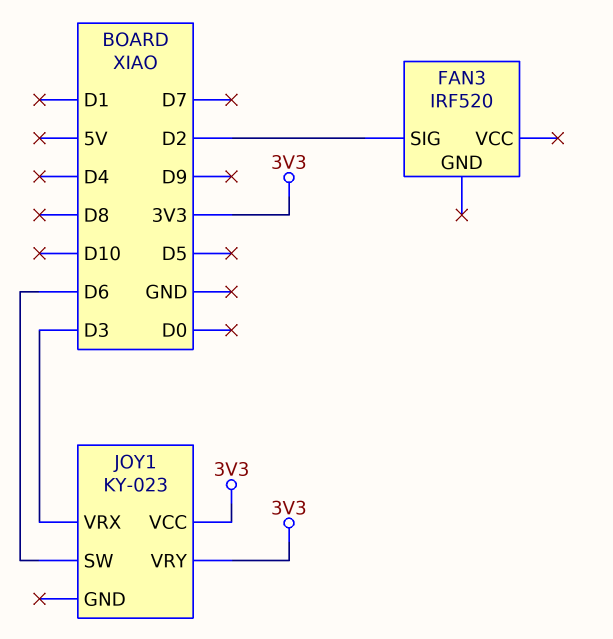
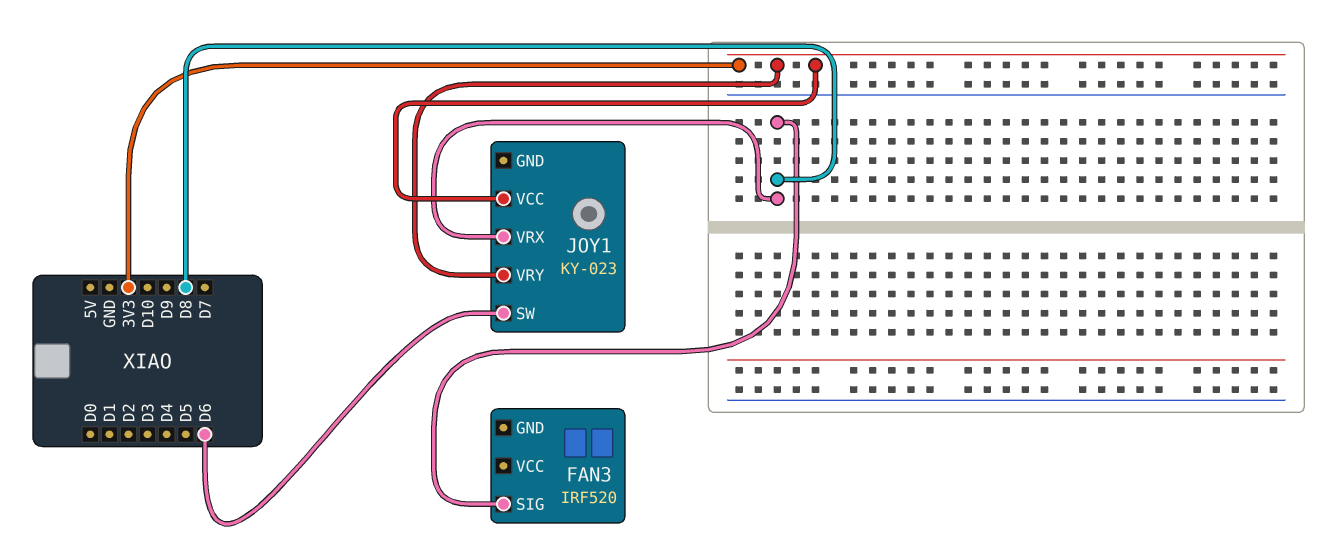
FAN3 pin SIG: D2 -> D8
JOY1 pin VRX: D3 -> D8

